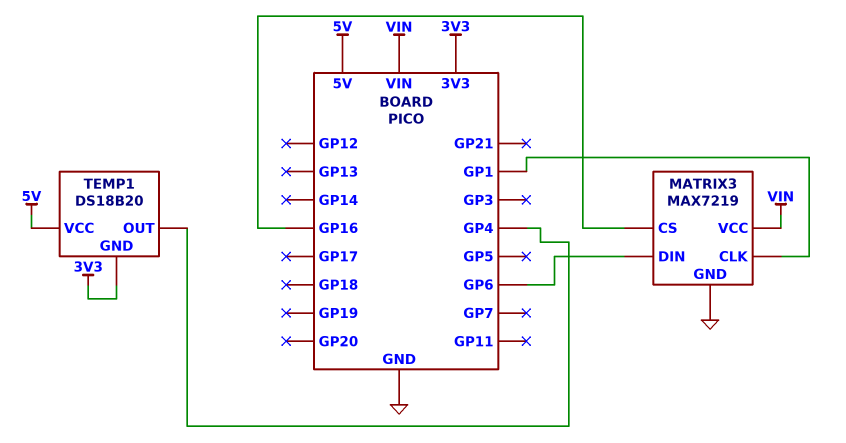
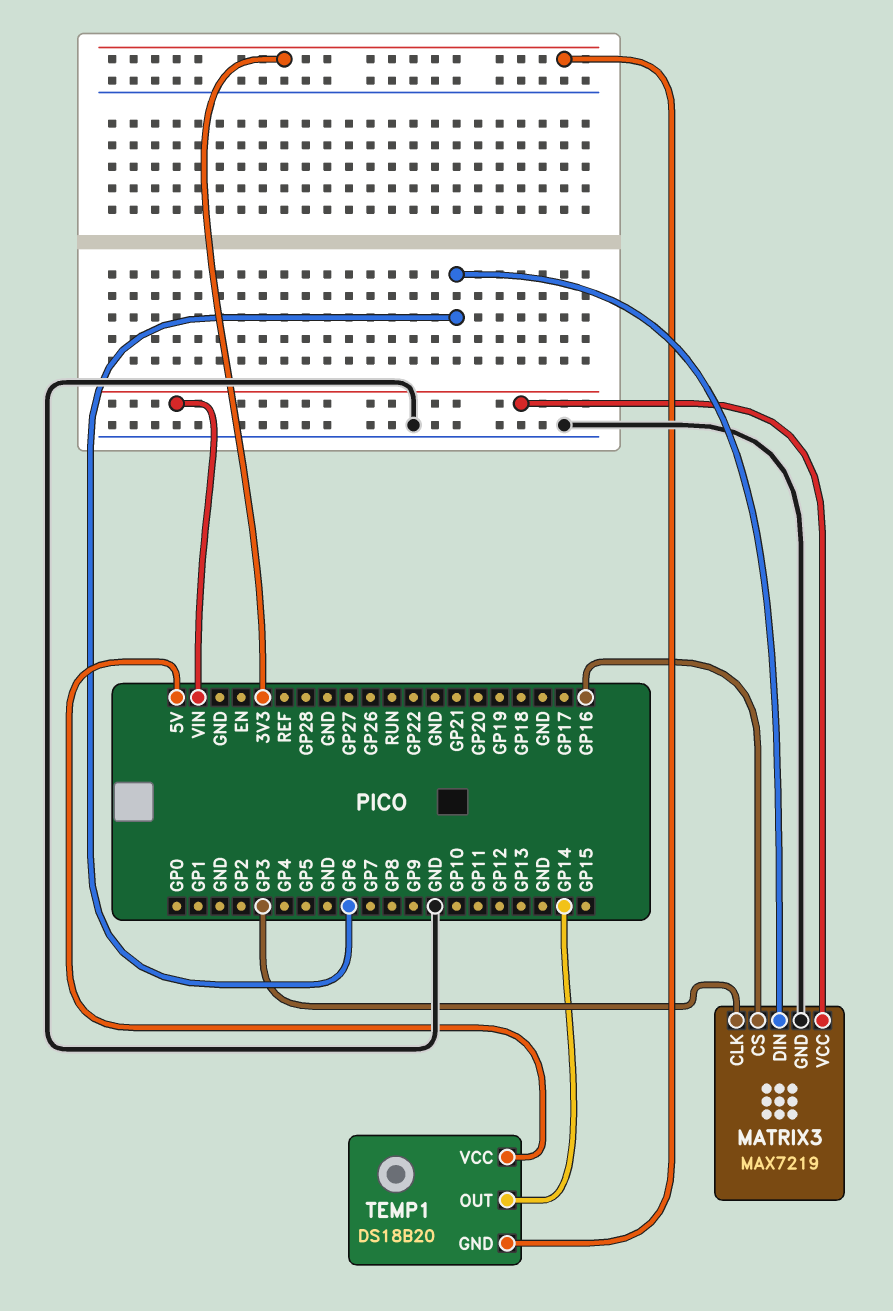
MATRIX3 pin CLK: GP1 -> GP3
TEMP1 pin OUT: GP4 -> GP14

